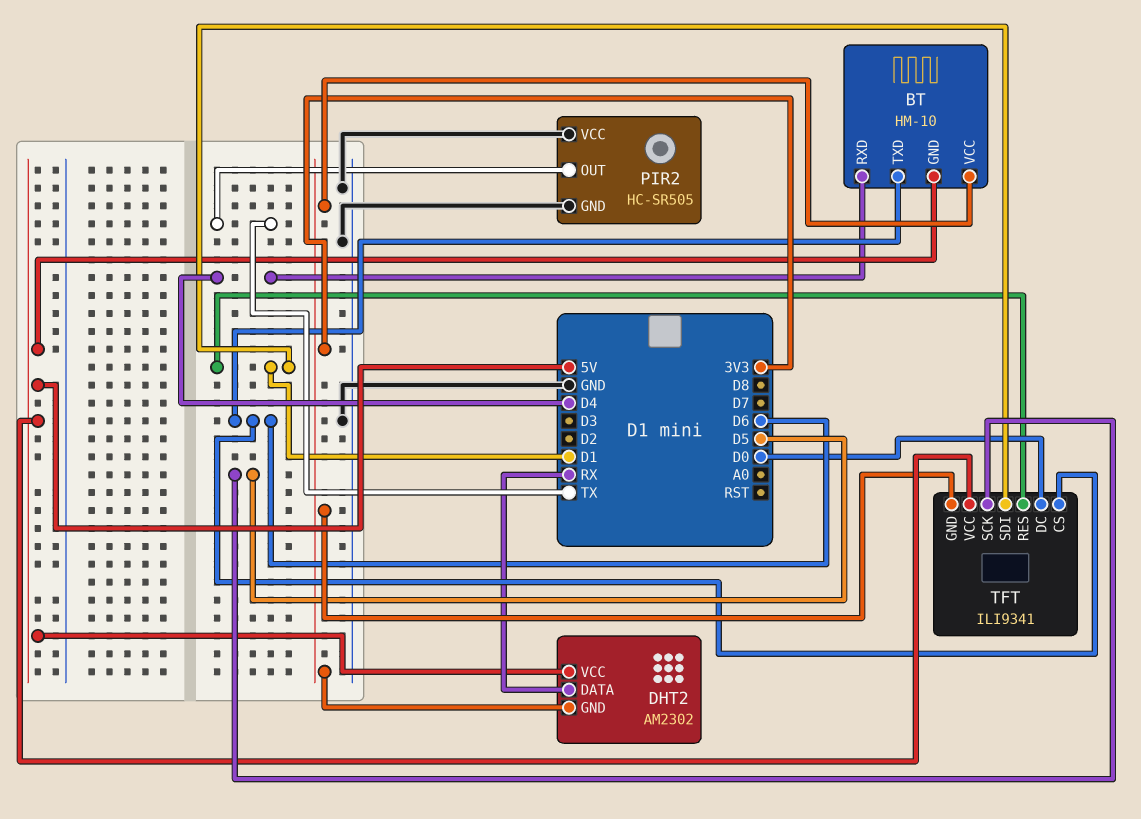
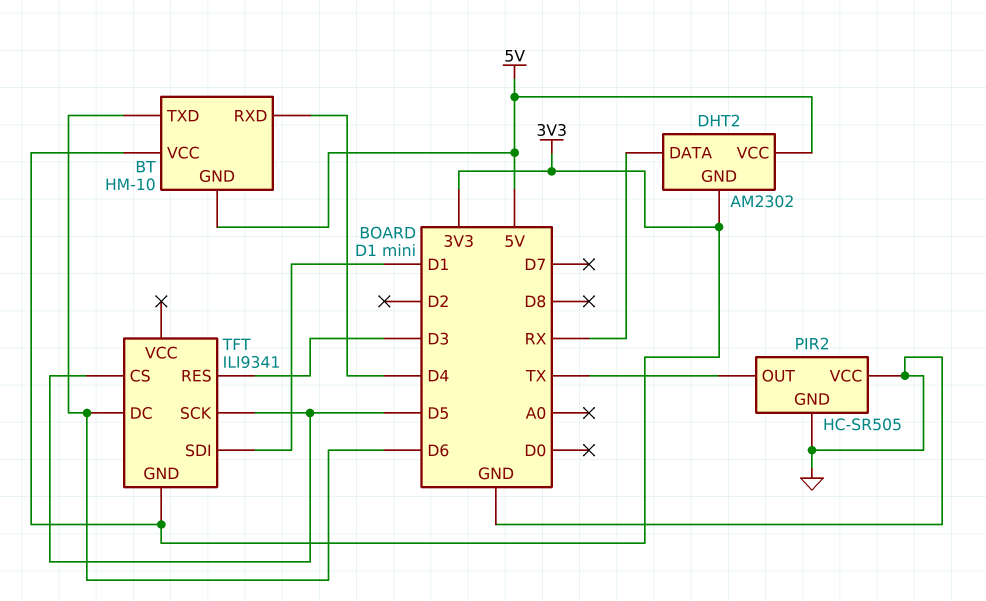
TFT pin CS: D6 -> D5
TFT pin DC: D0 -> D6
TFT pin RES: D1 -> D3
TFT pin VCC: 5V -> none

